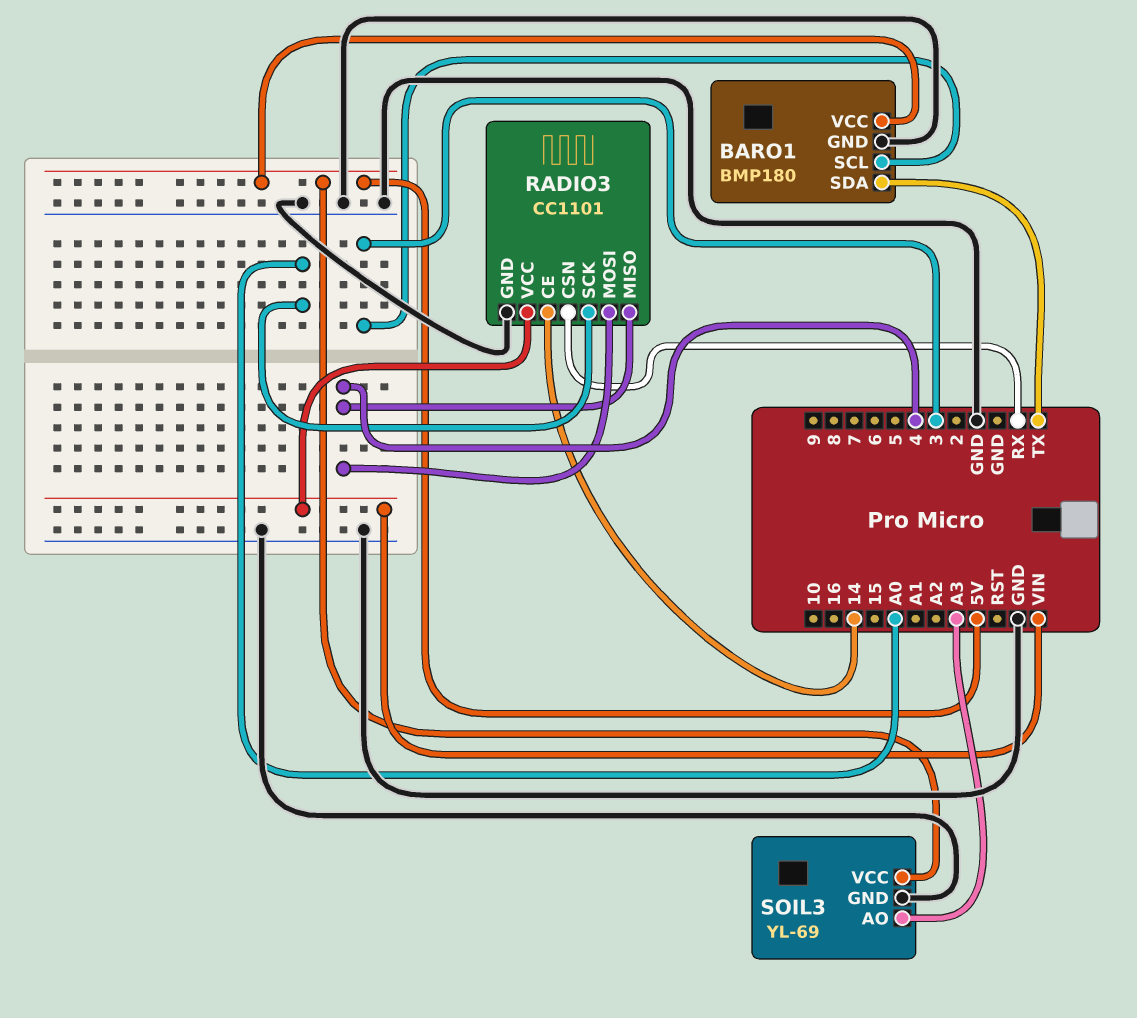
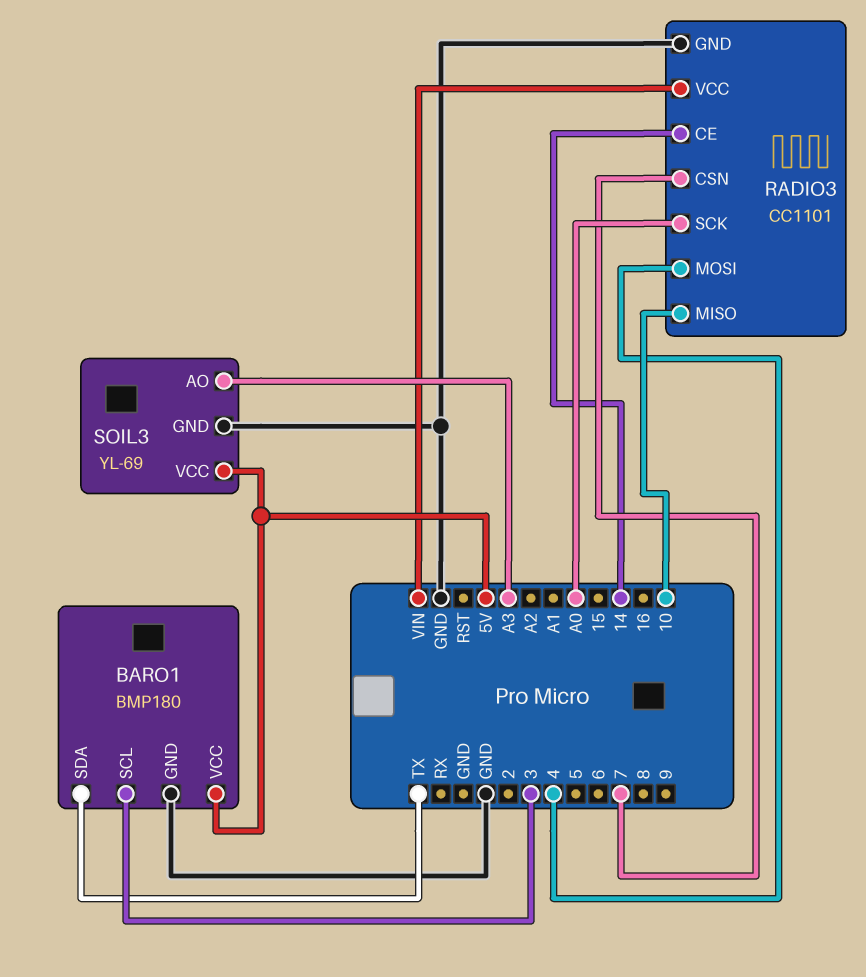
RADIO3 pin CSN: RX -> 7
RADIO3 pin MISO: 4 -> 10

